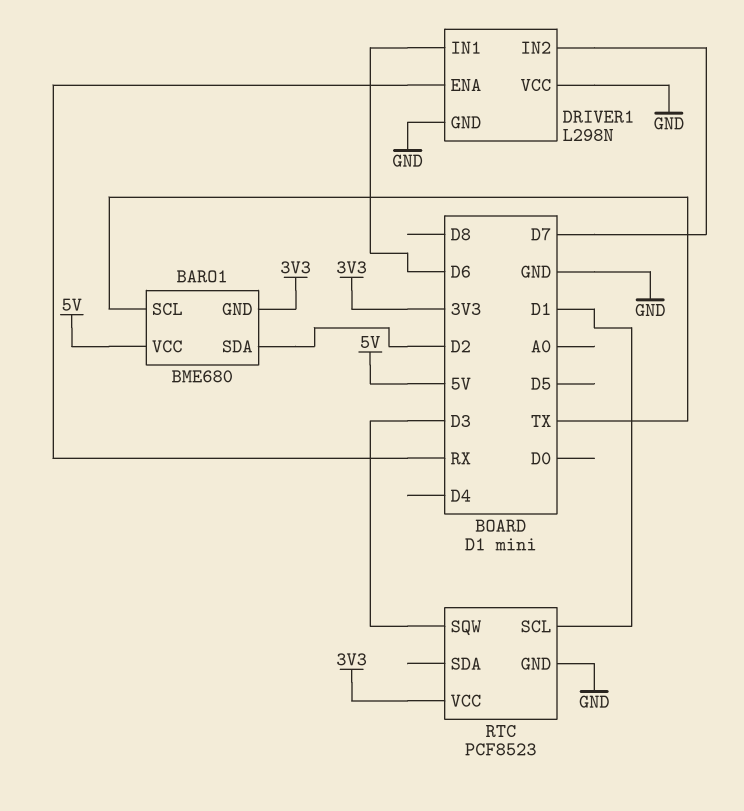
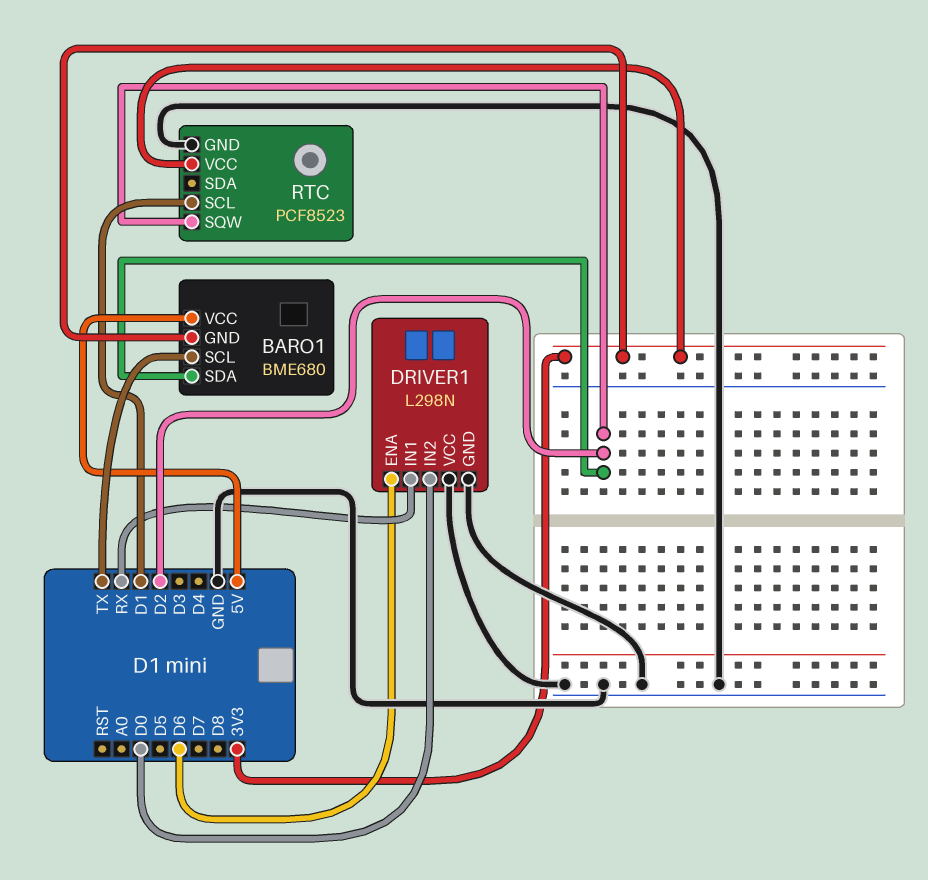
DRIVER1 pin ENA: RX -> D6
DRIVER1 pin IN1: D6 -> RX
DRIVER1 pin IN2: D7 -> D0
RTC pin SQW: D3 -> D2

